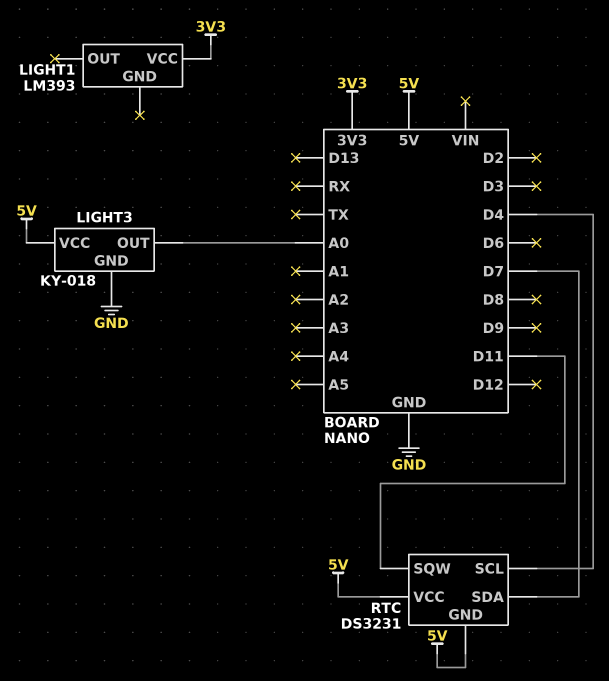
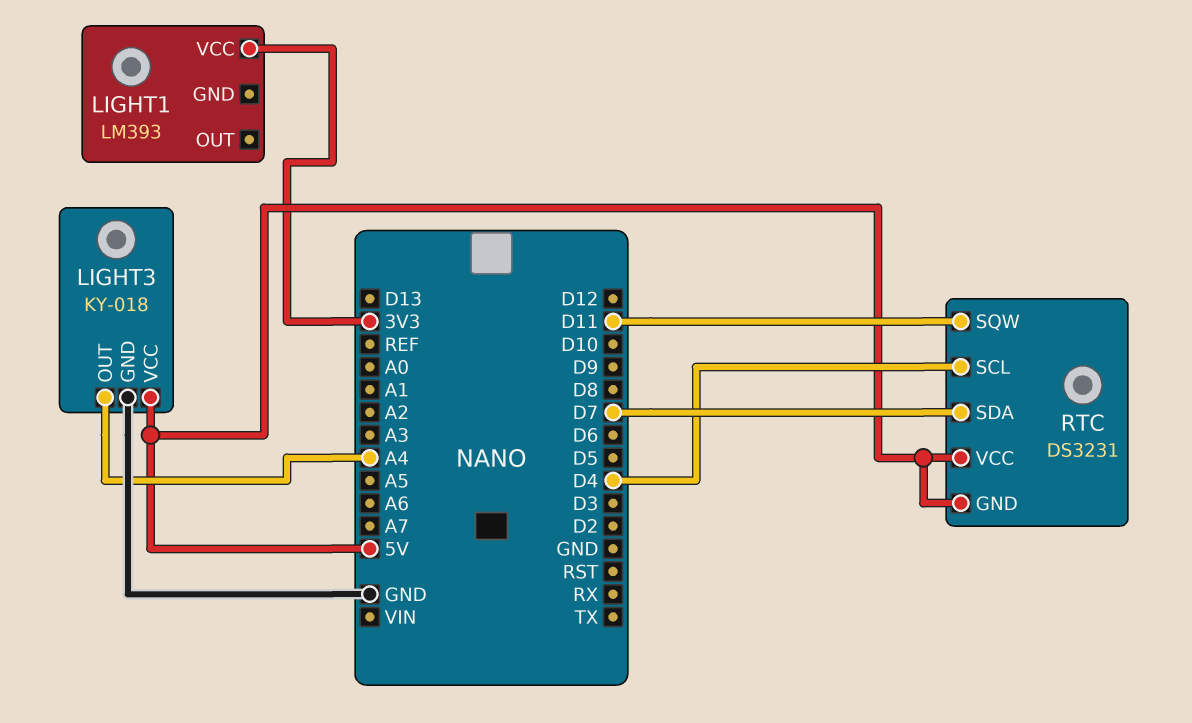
LIGHT3 pin OUT: A0 -> A4

